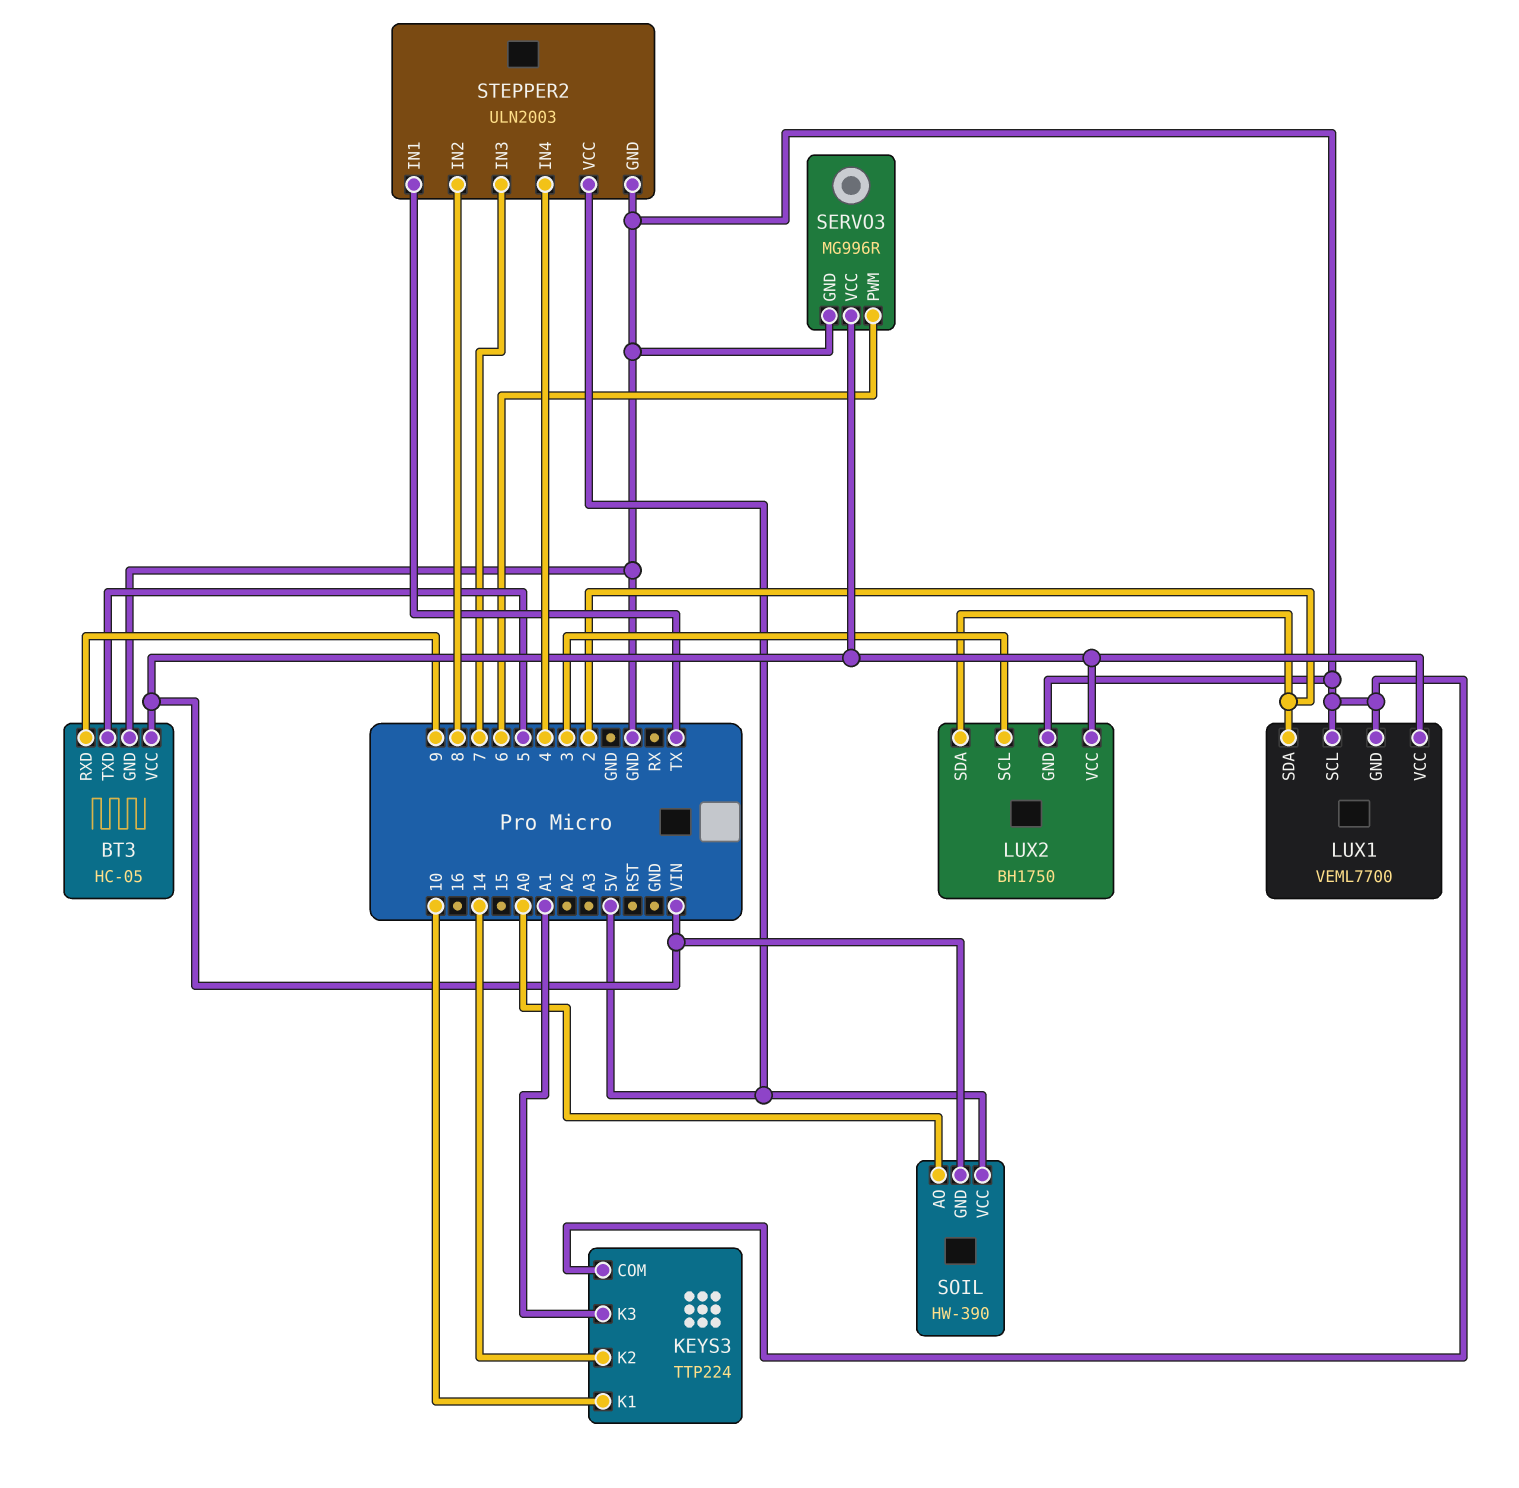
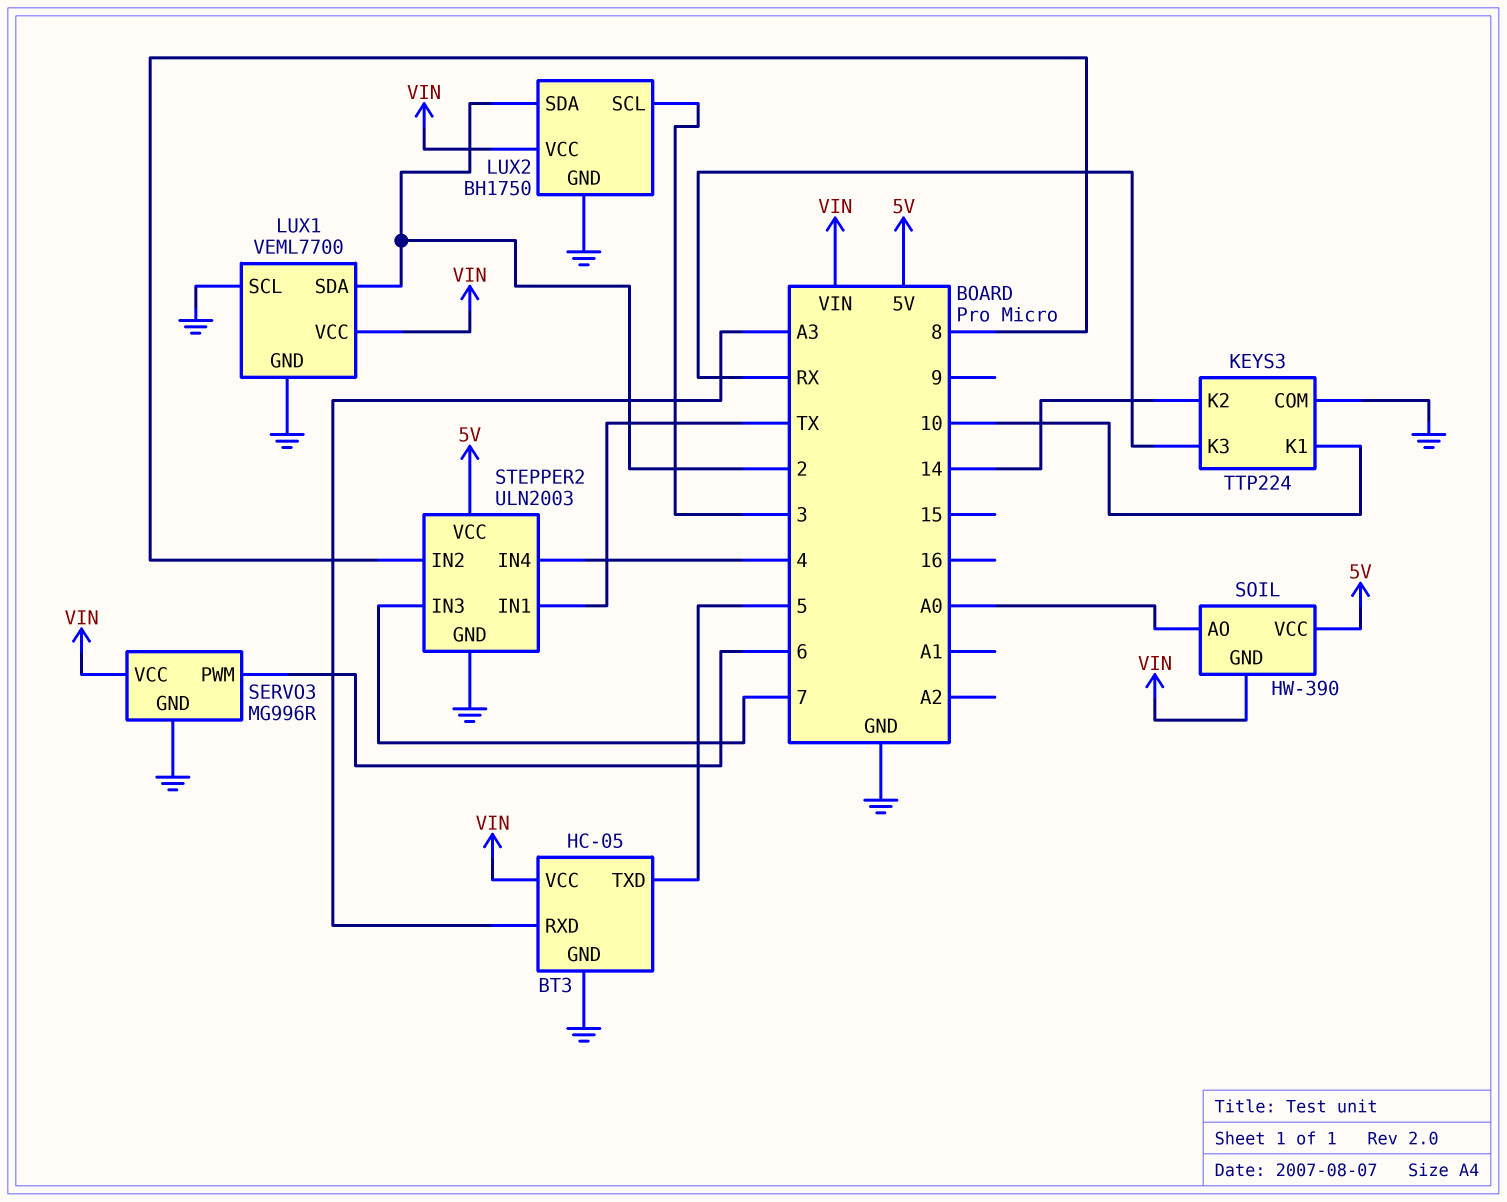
BT3 pin RXD: 9 -> A3
KEYS3 pin K3: A1 -> RX

